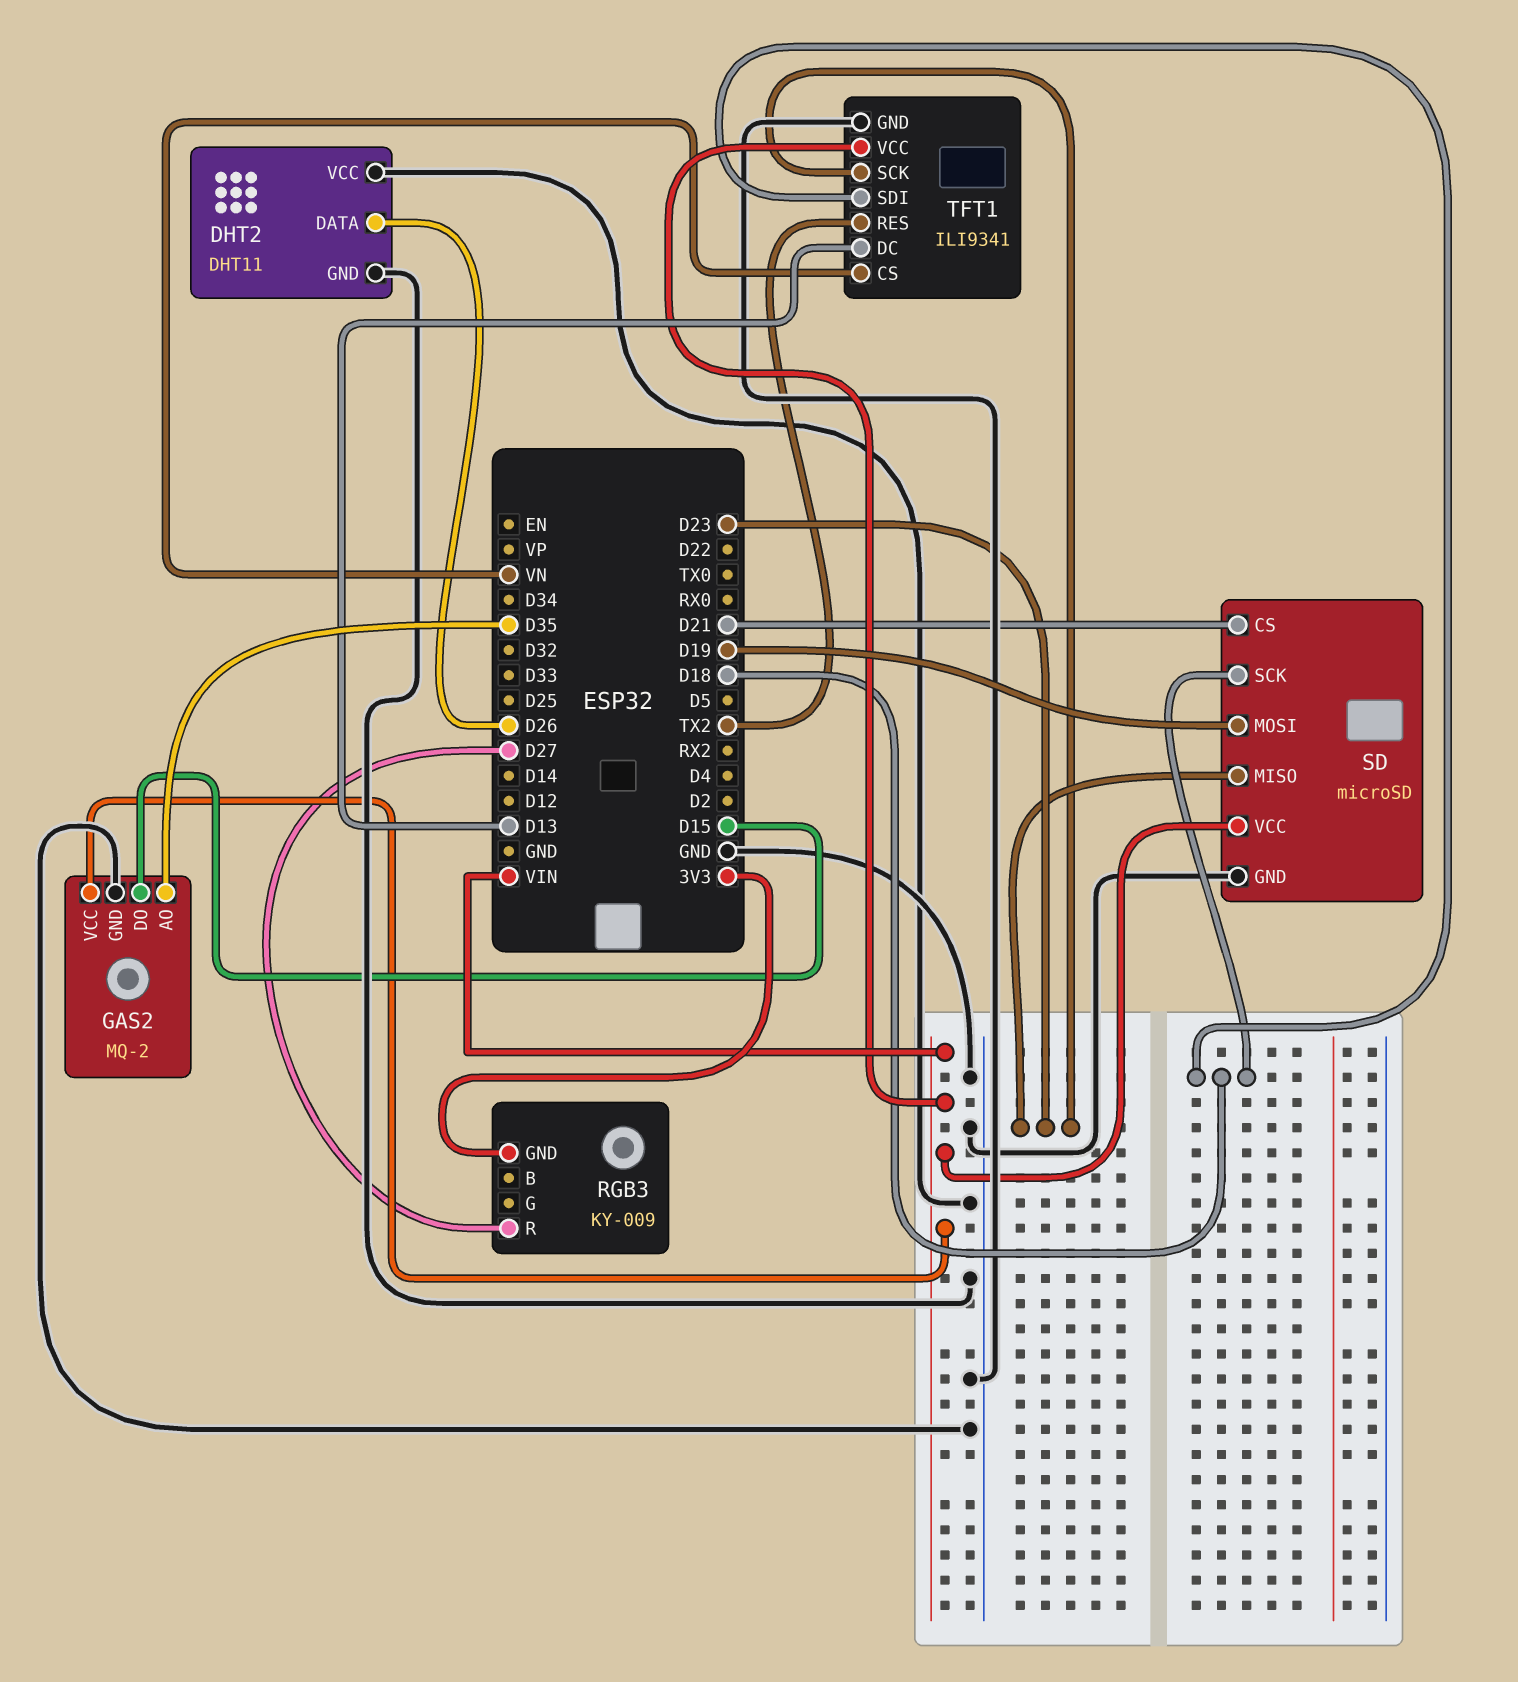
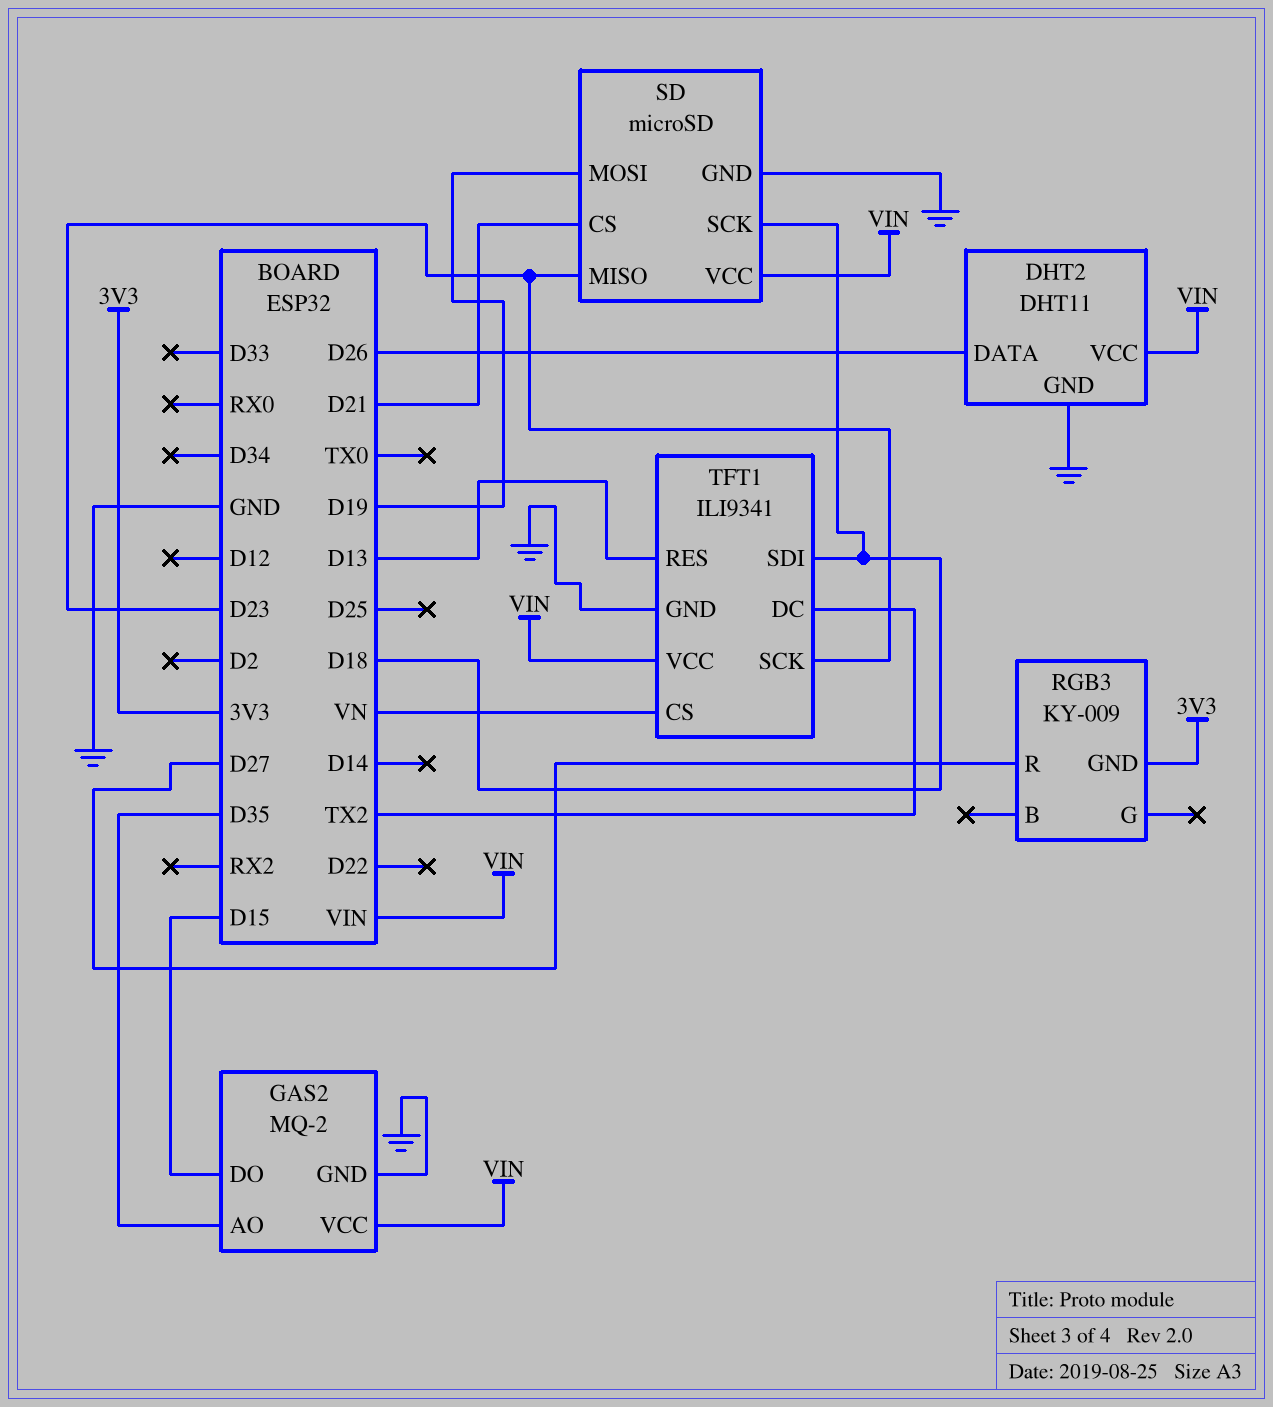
DHT2 pin VCC: GND -> VIN
TFT1 pin DC: D13 -> TX2
TFT1 pin RES: TX2 -> D13

